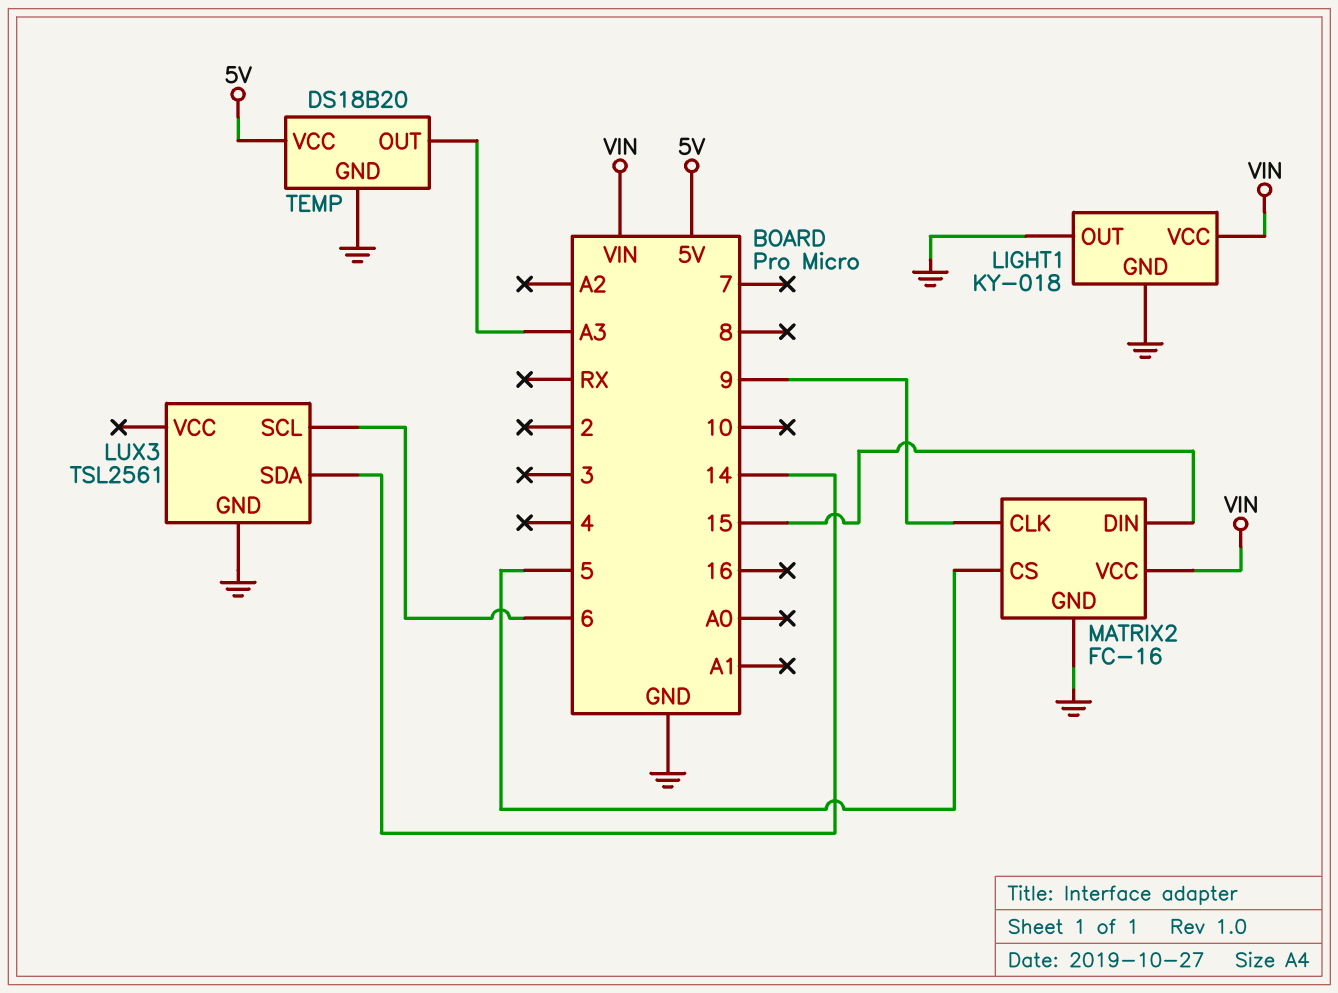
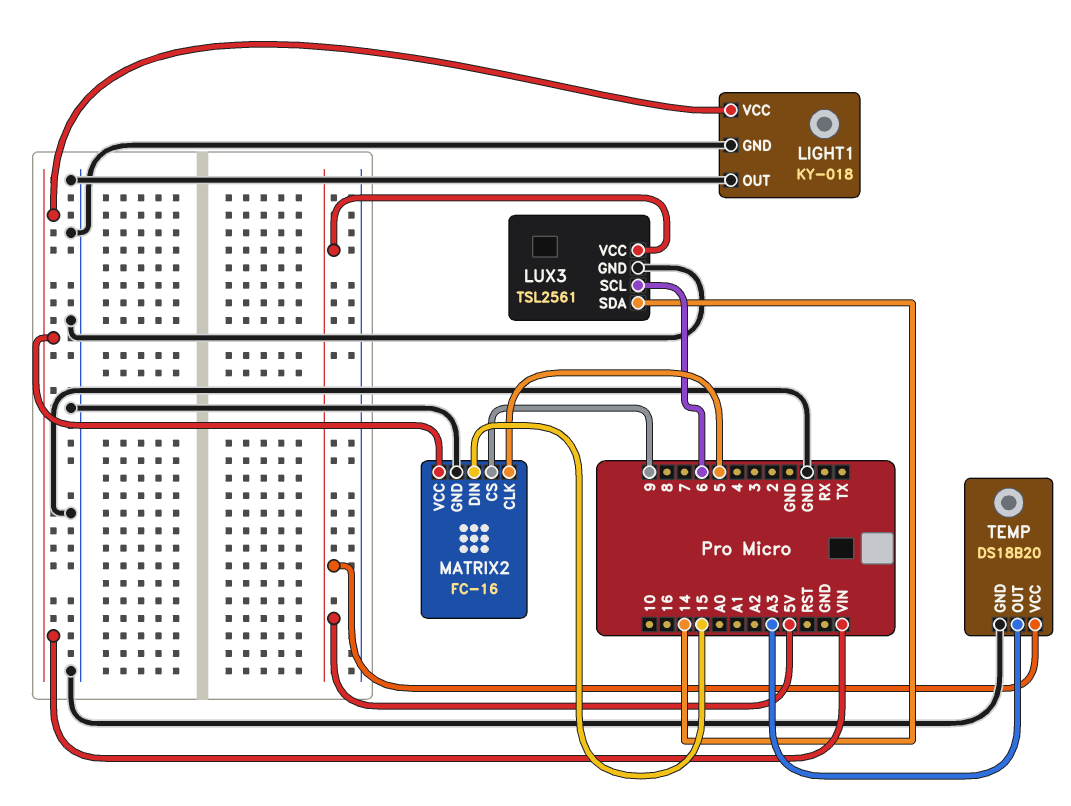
LUX3 pin VCC: none -> 5V
MATRIX2 pin CLK: 9 -> 5
MATRIX2 pin CS: 5 -> 9

